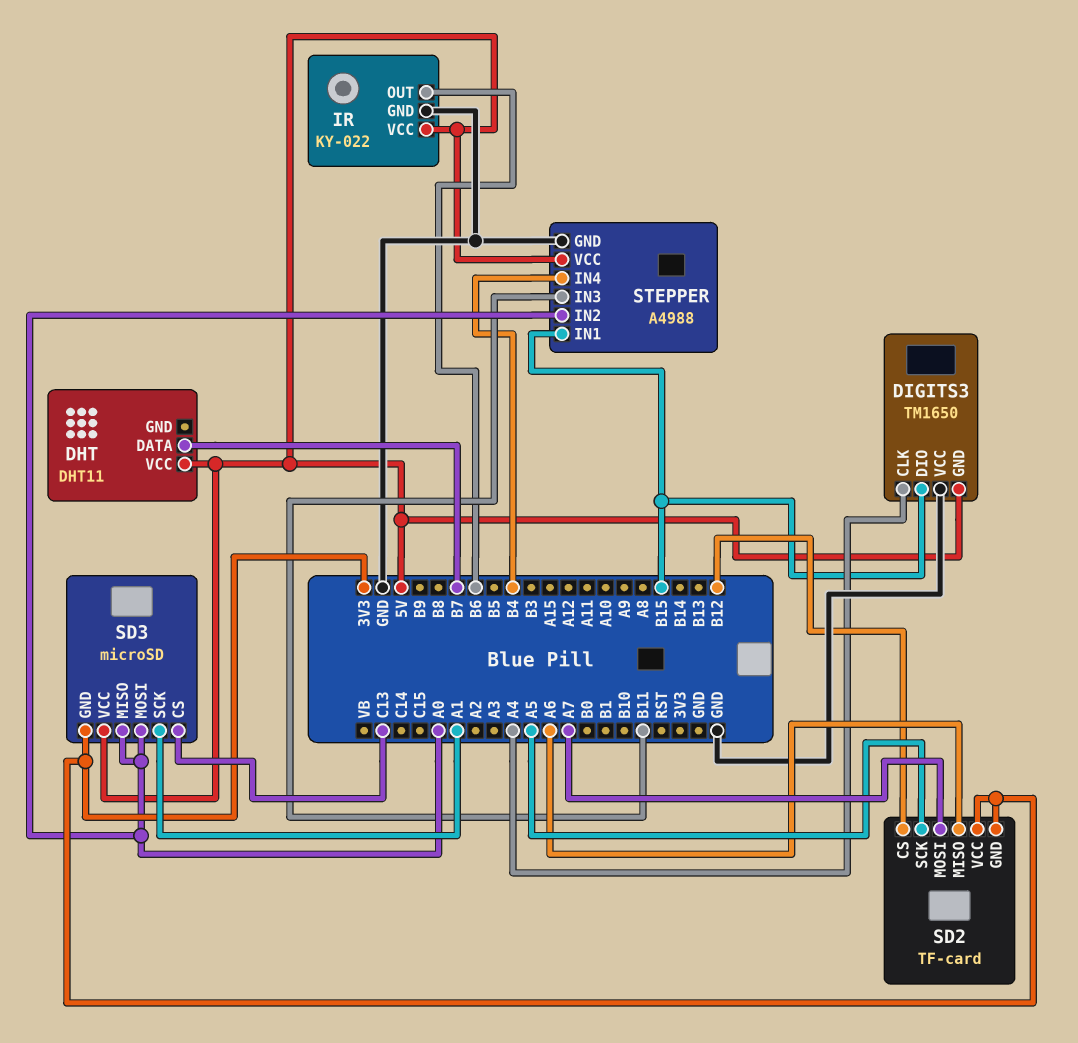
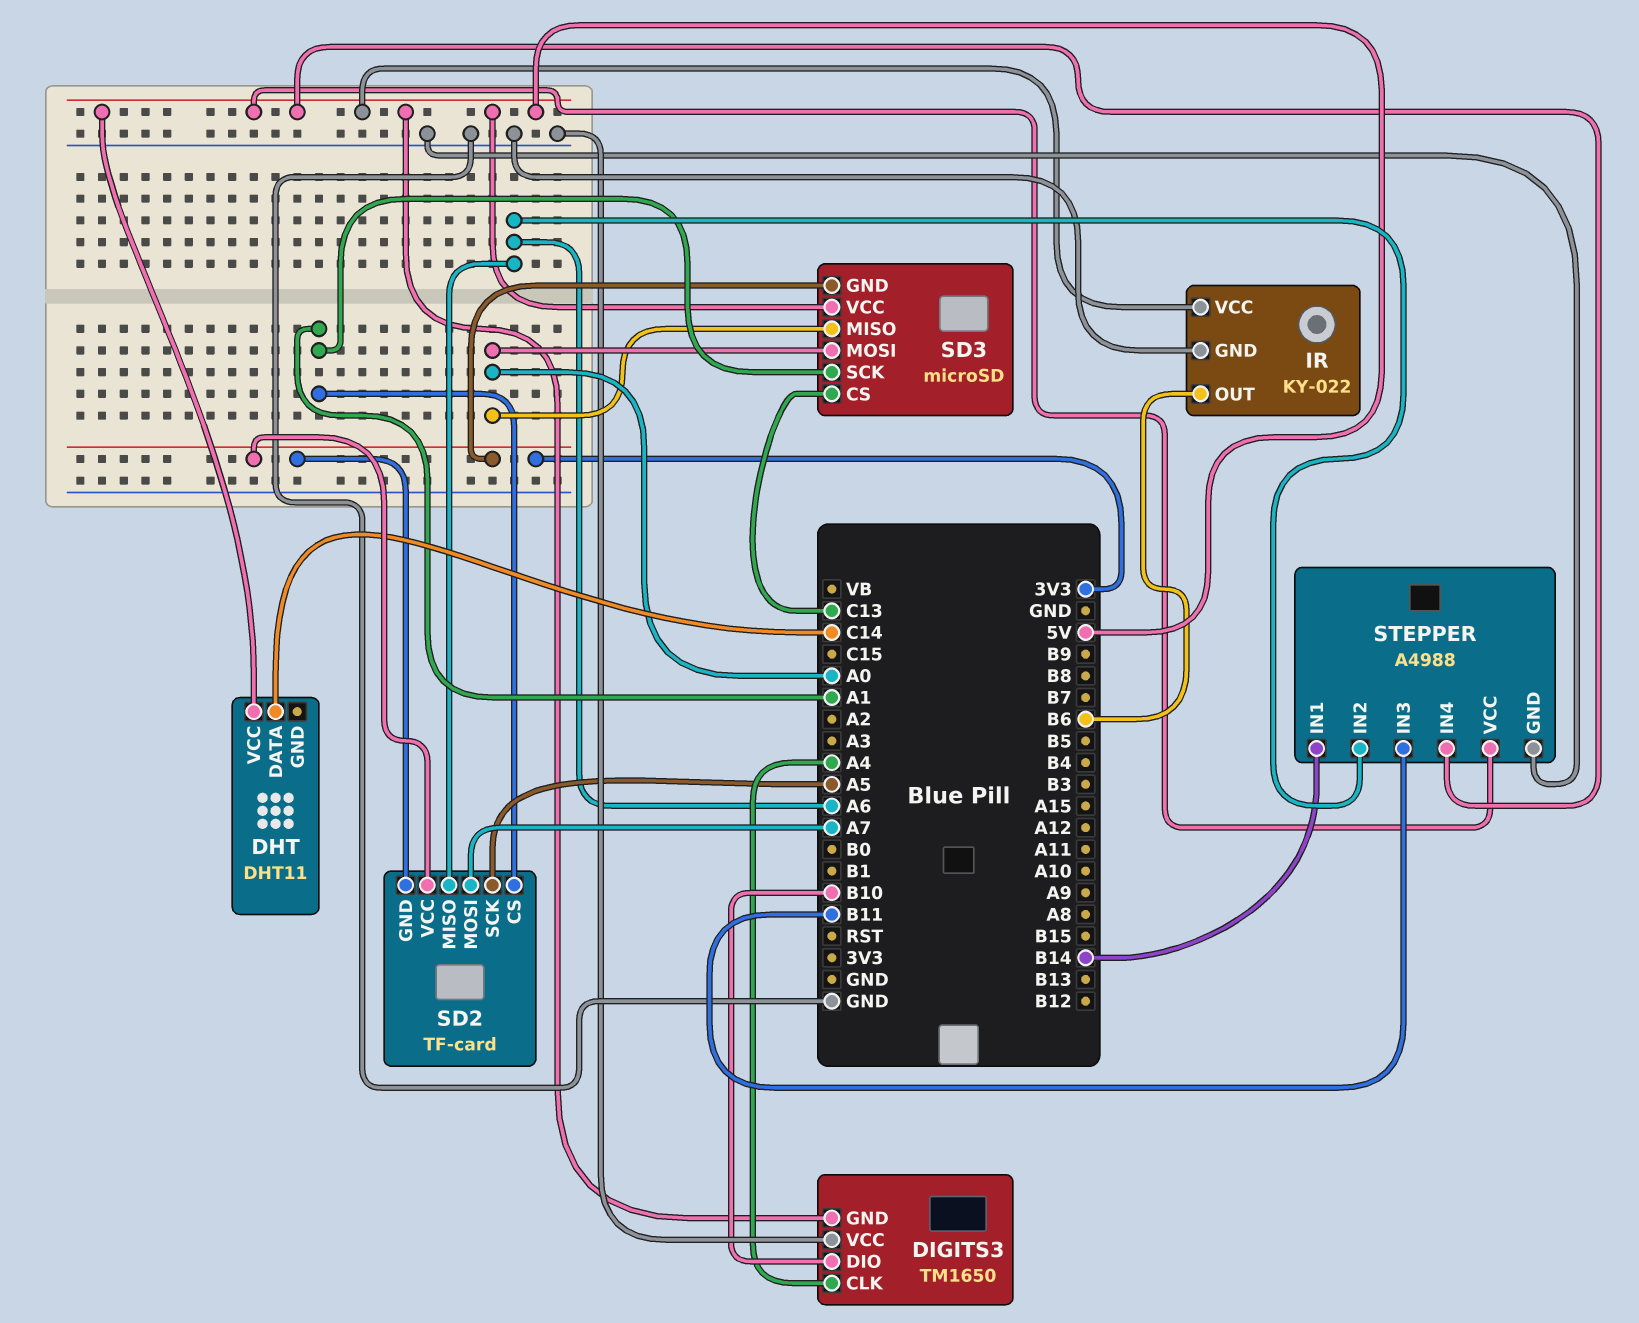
DHT pin DATA: B7 -> C14
DIGITS3 pin DIO: B15 -> B10
SD2 pin CS: B12 -> A1
STEPPER pin IN1: B15 -> B14
STEPPER pin IN2: A0 -> A6
STEPPER pin IN4: B4 -> 5V

